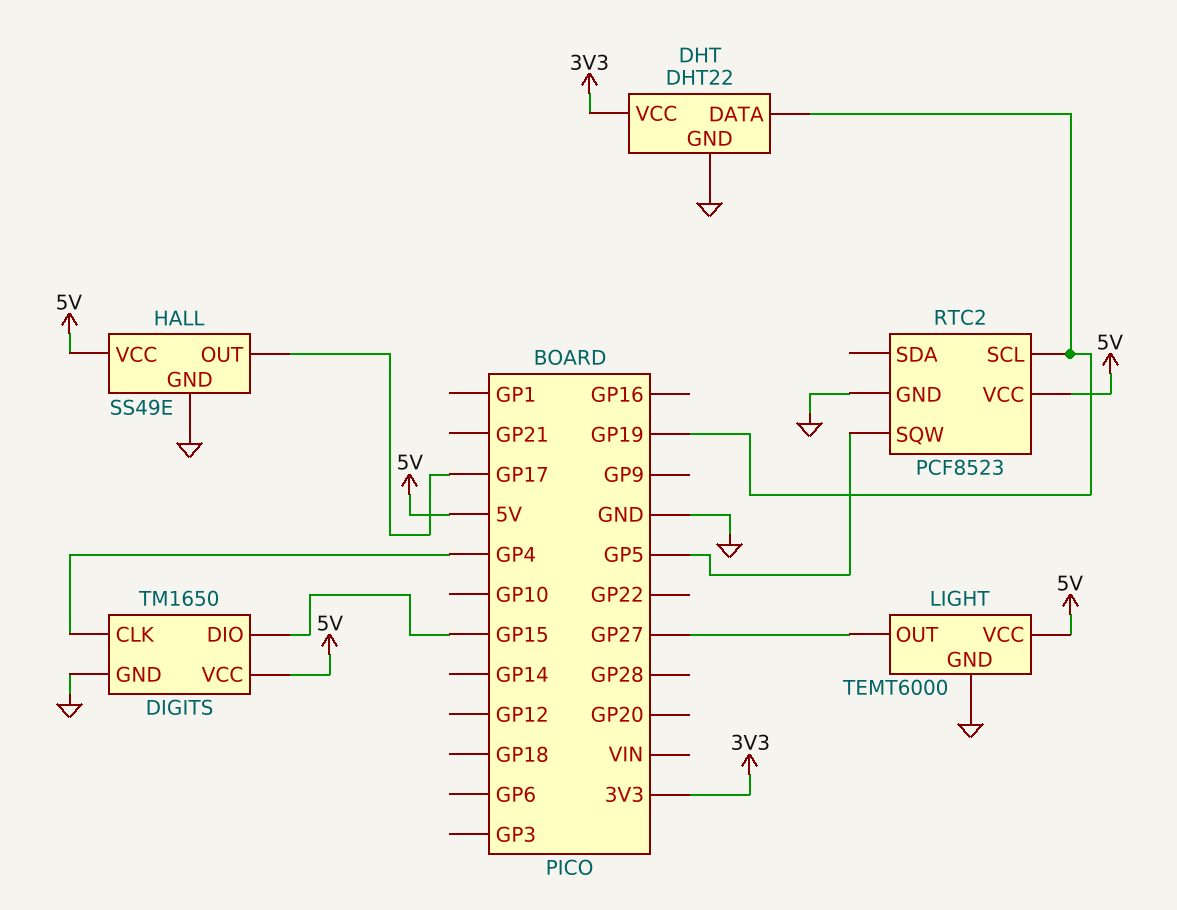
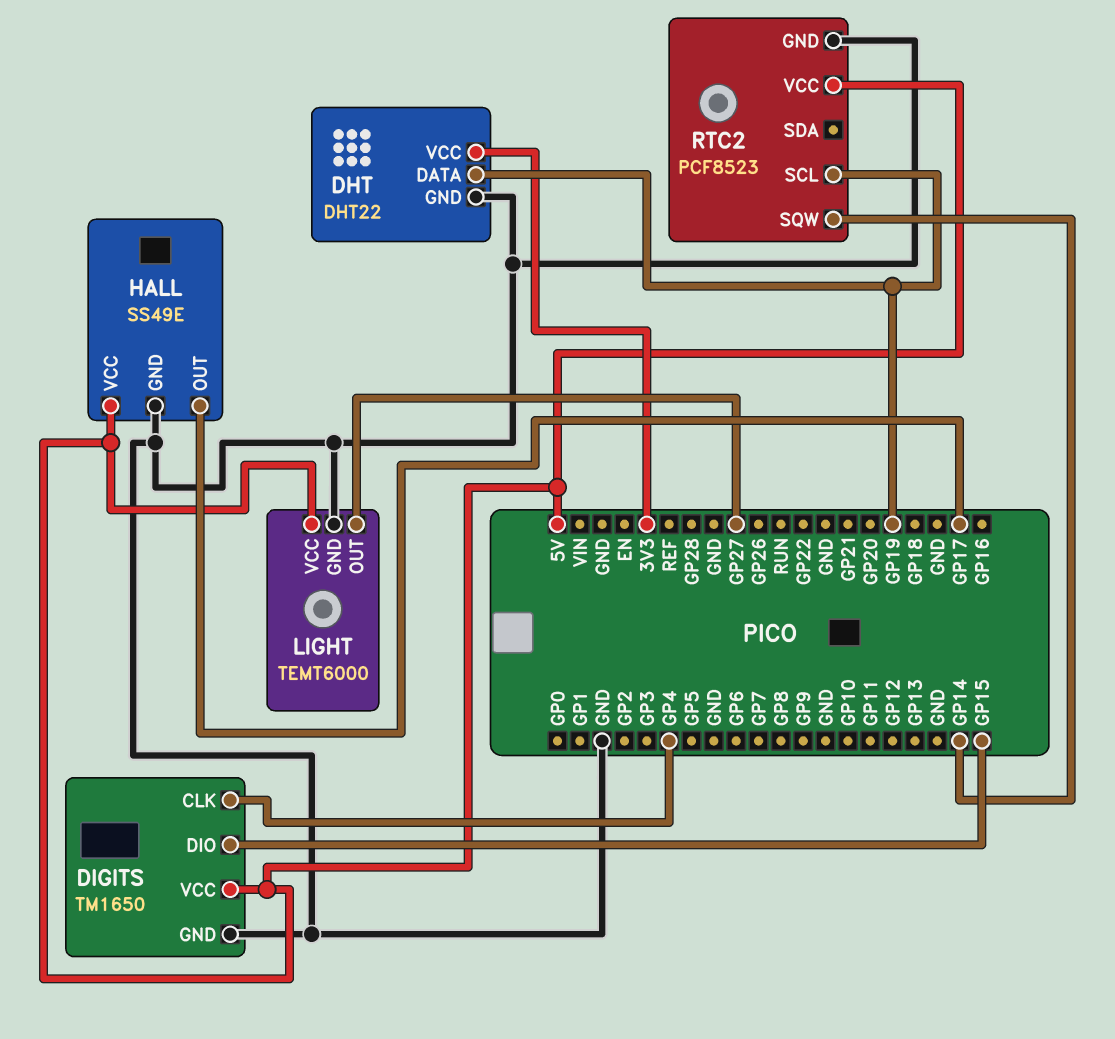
RTC2 pin SQW: GP5 -> GP14

